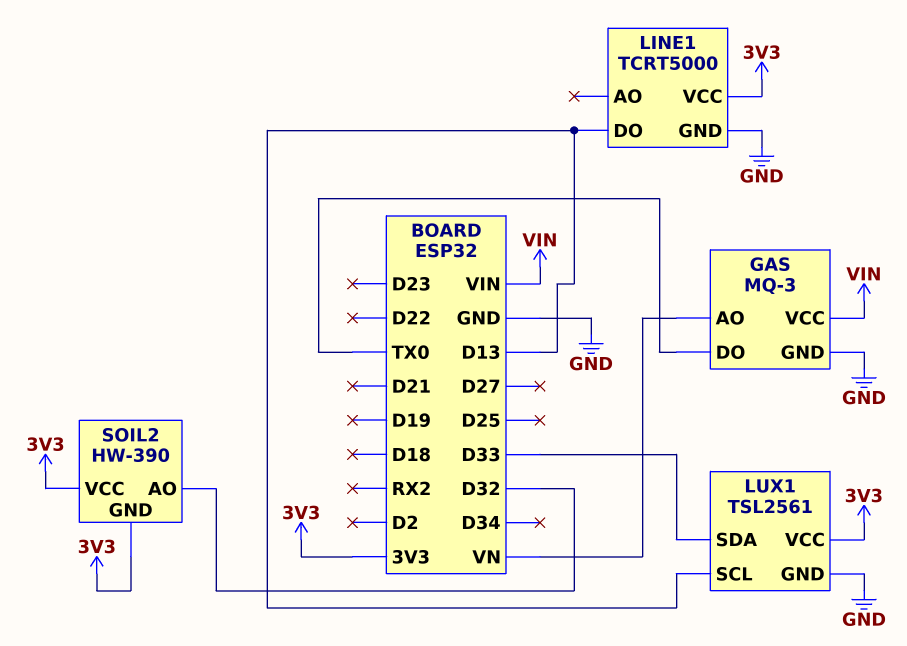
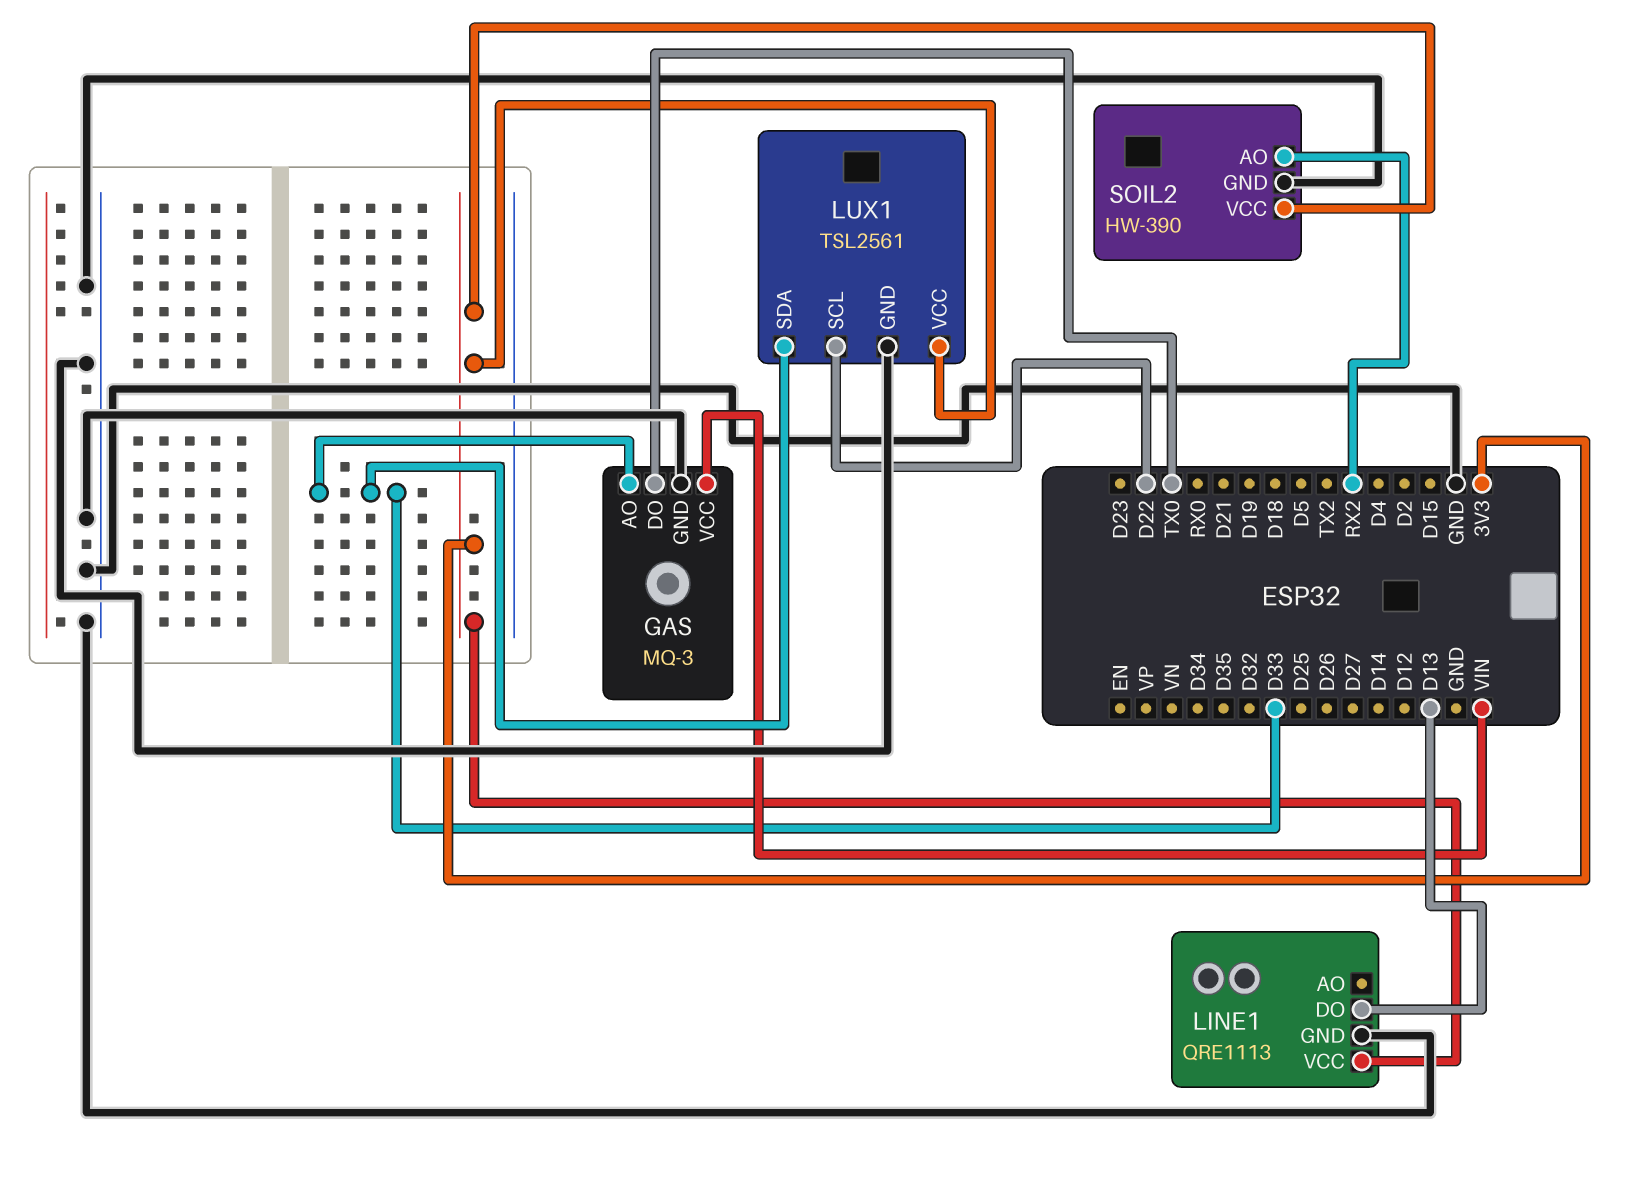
GAS pin AO: VN -> D33
LINE1: TCRT5000 -> QRE1113
LUX1 pin SCL: D13 -> D22
SOIL2 pin AO: D32 -> RX2
SOIL2 pin GND: 3V3 -> GND

